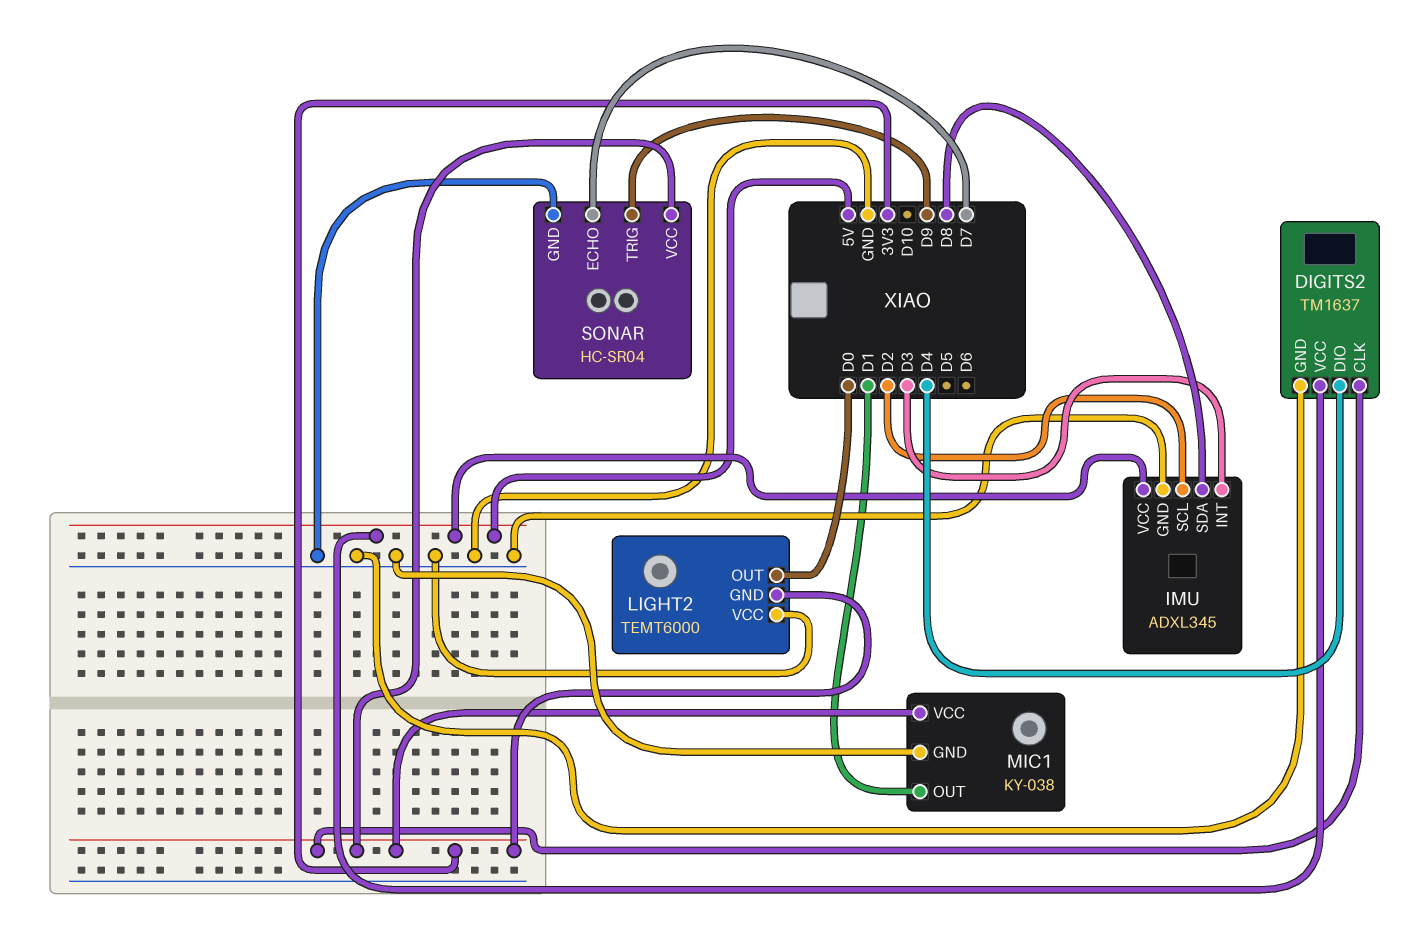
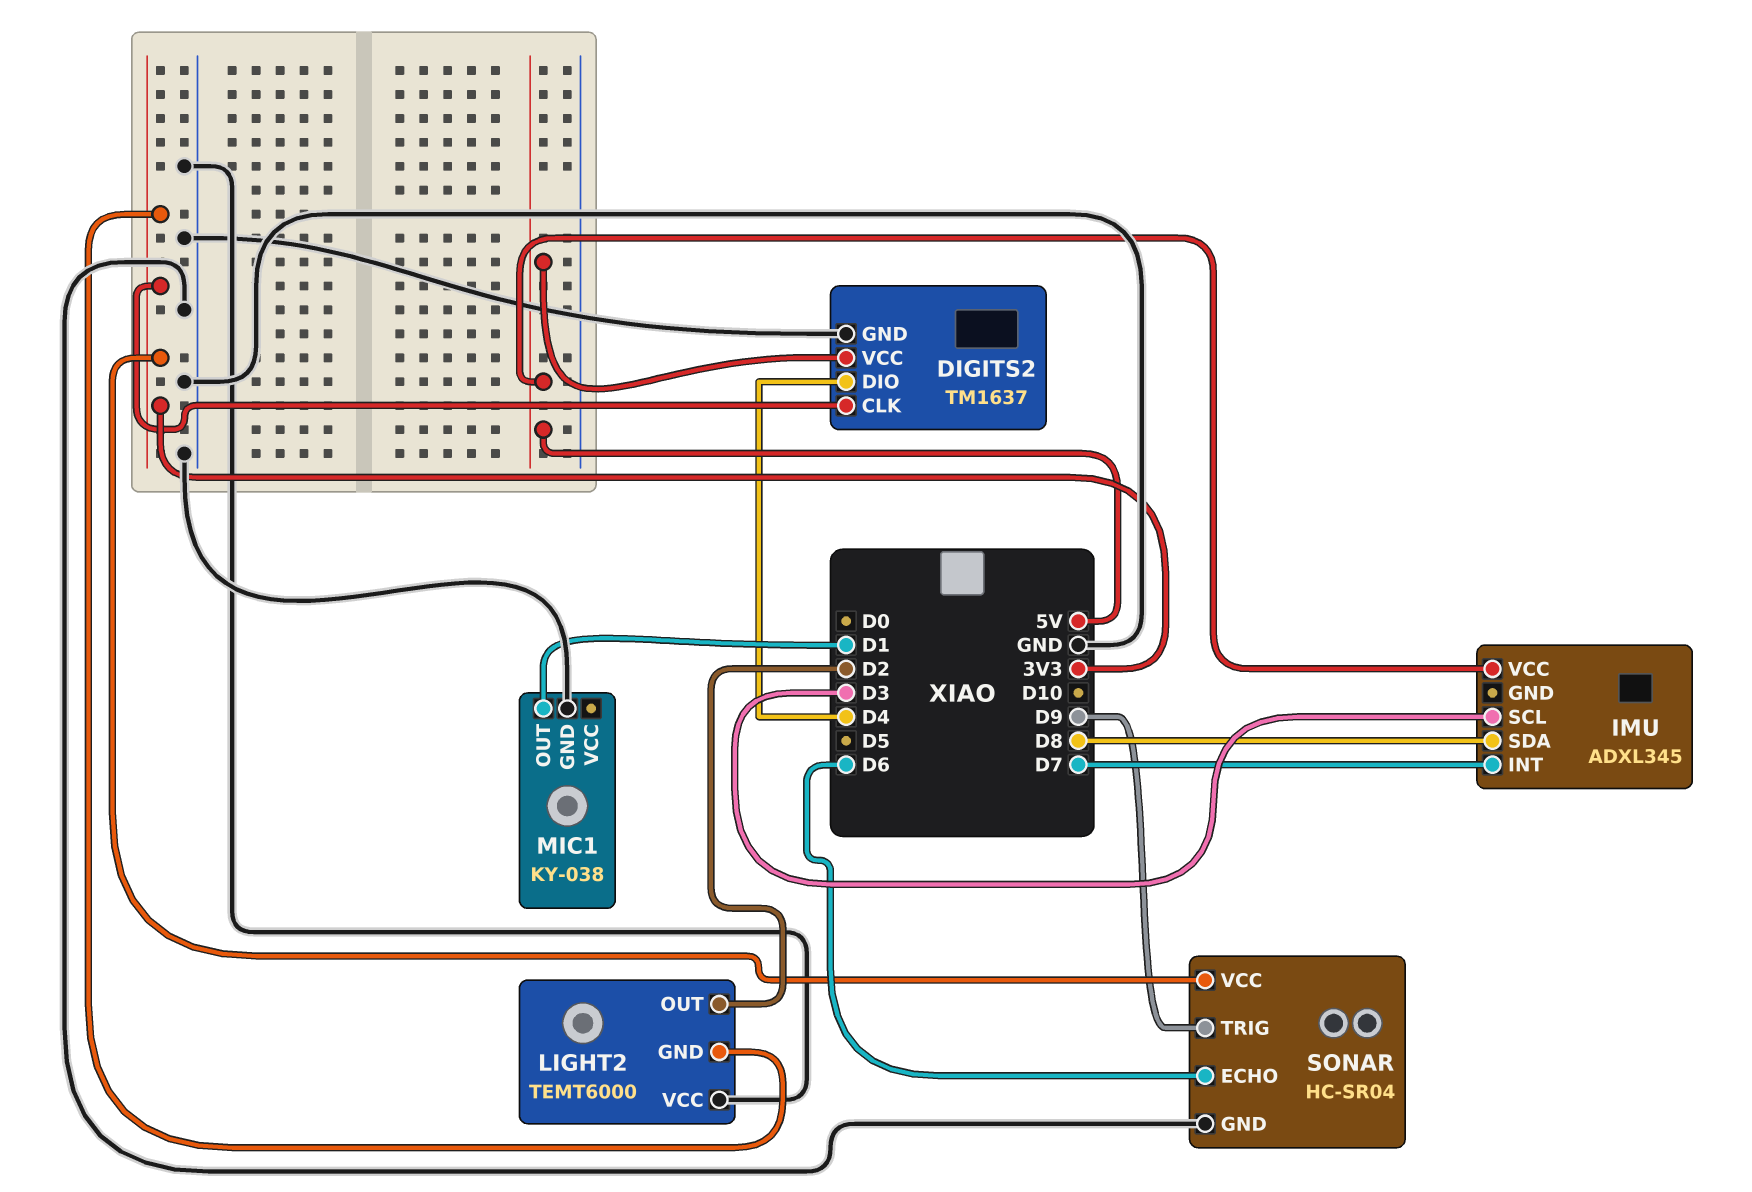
IMU pin GND: GND -> none
IMU pin INT: D3 -> D7
IMU pin SCL: D2 -> D3
LIGHT2 pin OUT: D0 -> D2
MIC1 pin VCC: 3V3 -> none
SONAR pin ECHO: D7 -> D6

